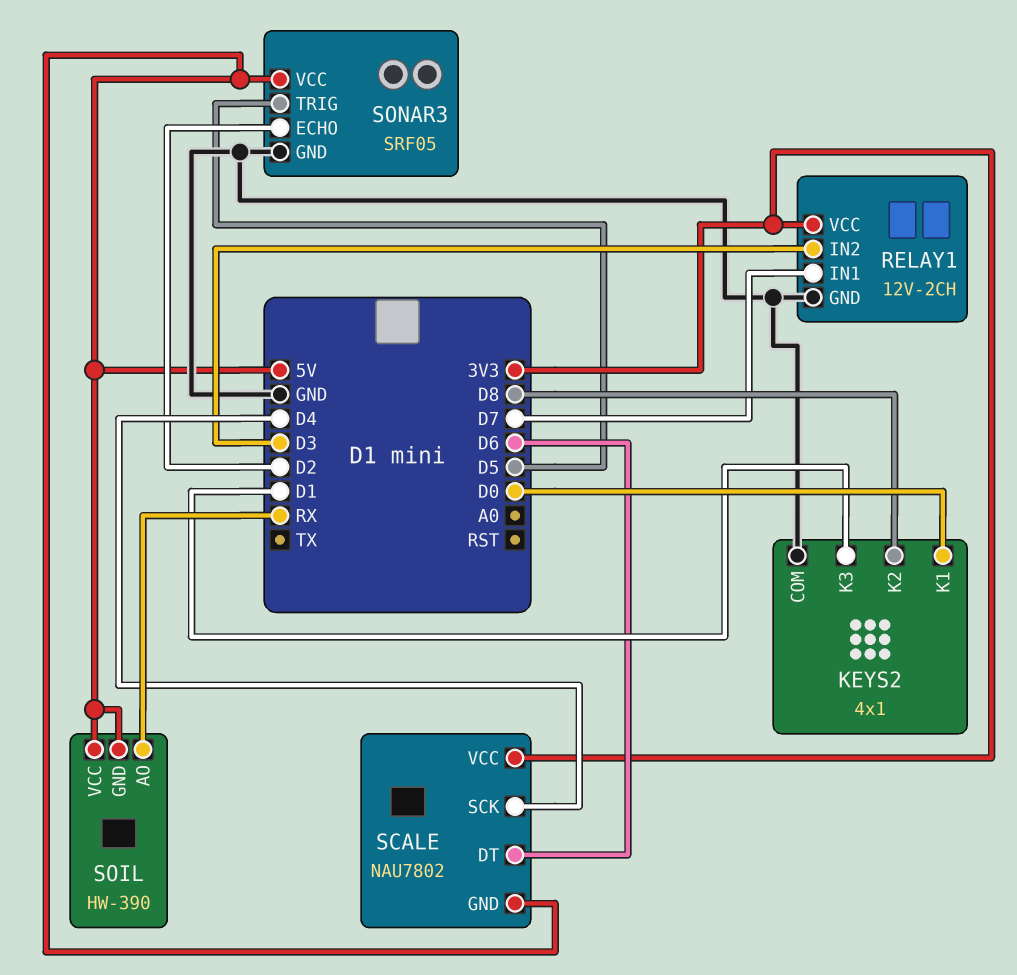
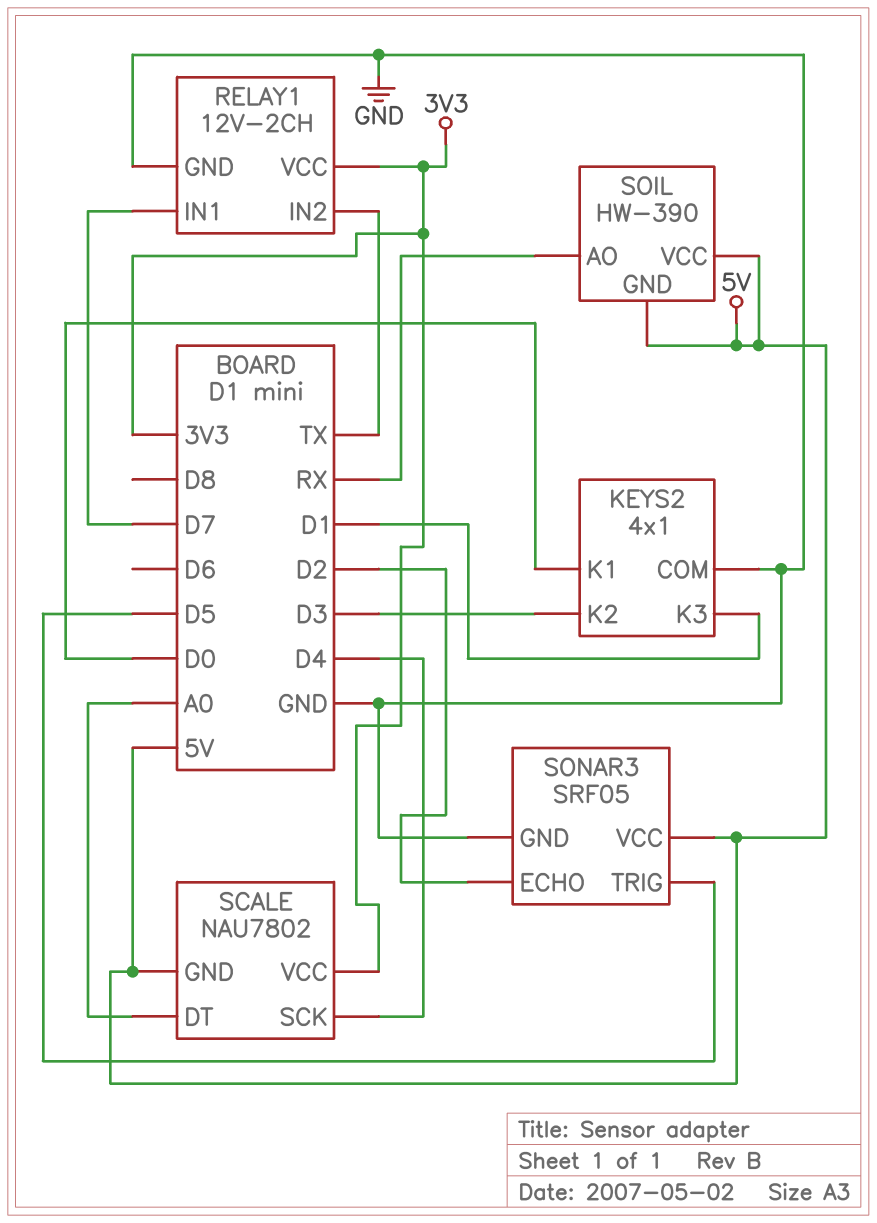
KEYS2 pin K2: D8 -> D3
RELAY1 pin IN2: D3 -> TX
SCALE pin DT: D6 -> A0

